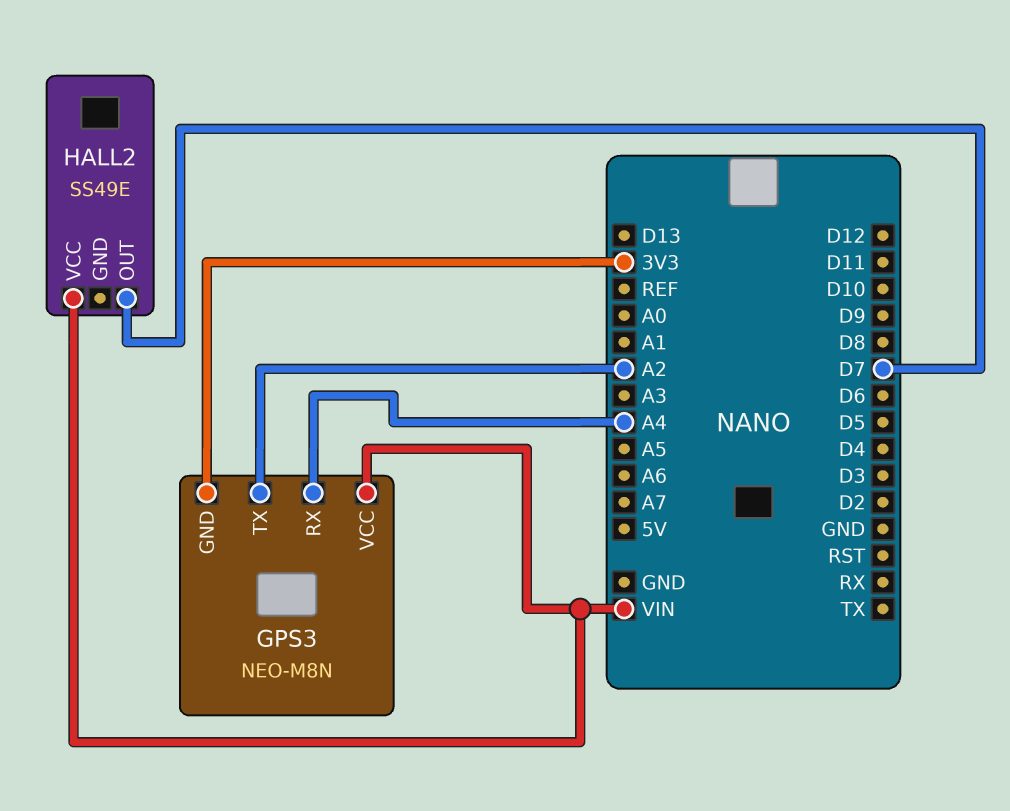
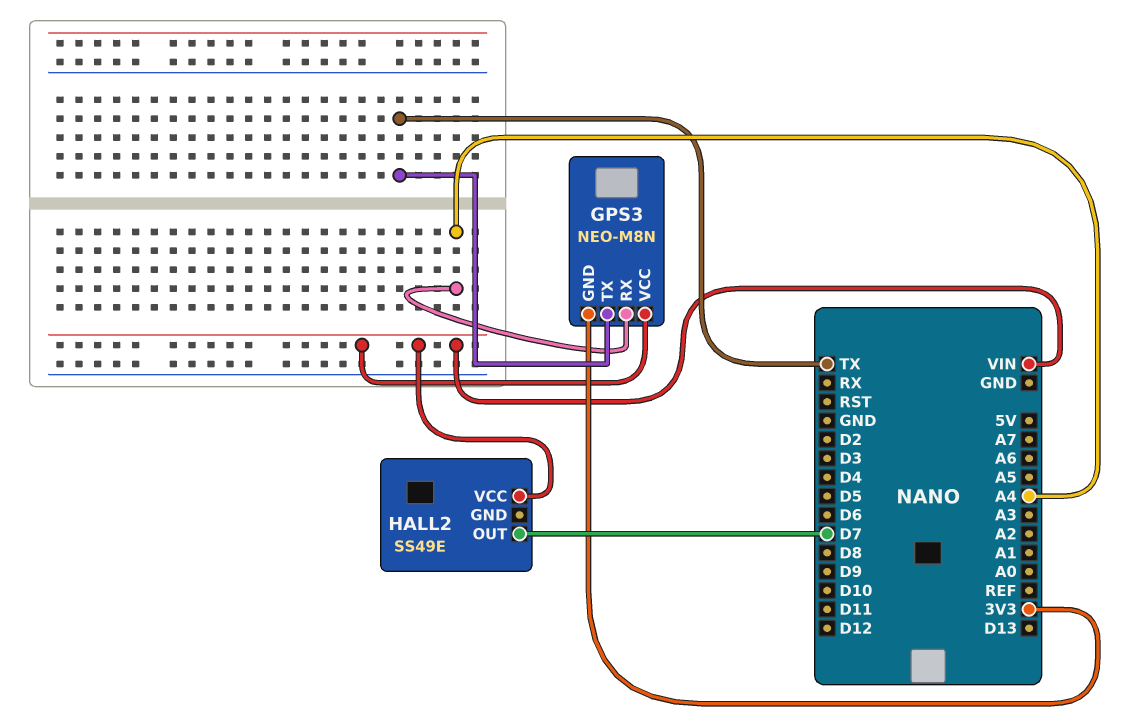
GPS3 pin TX: A2 -> TX

